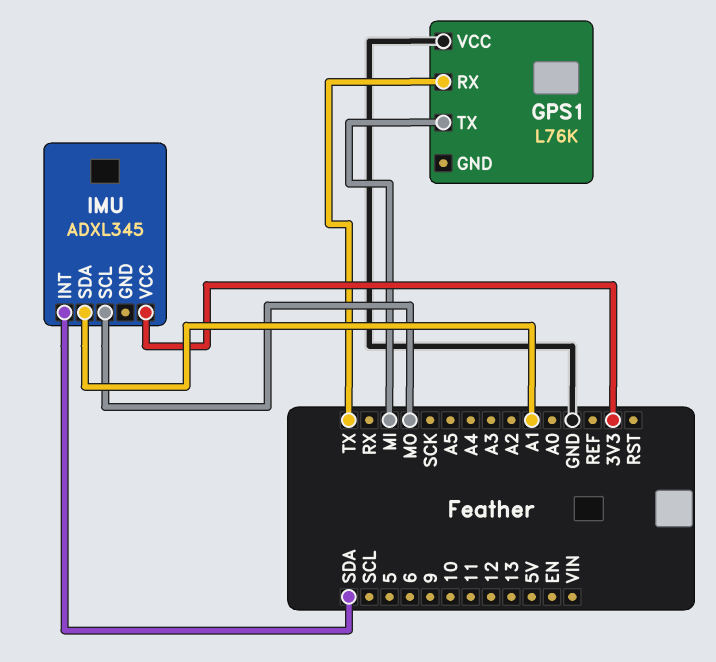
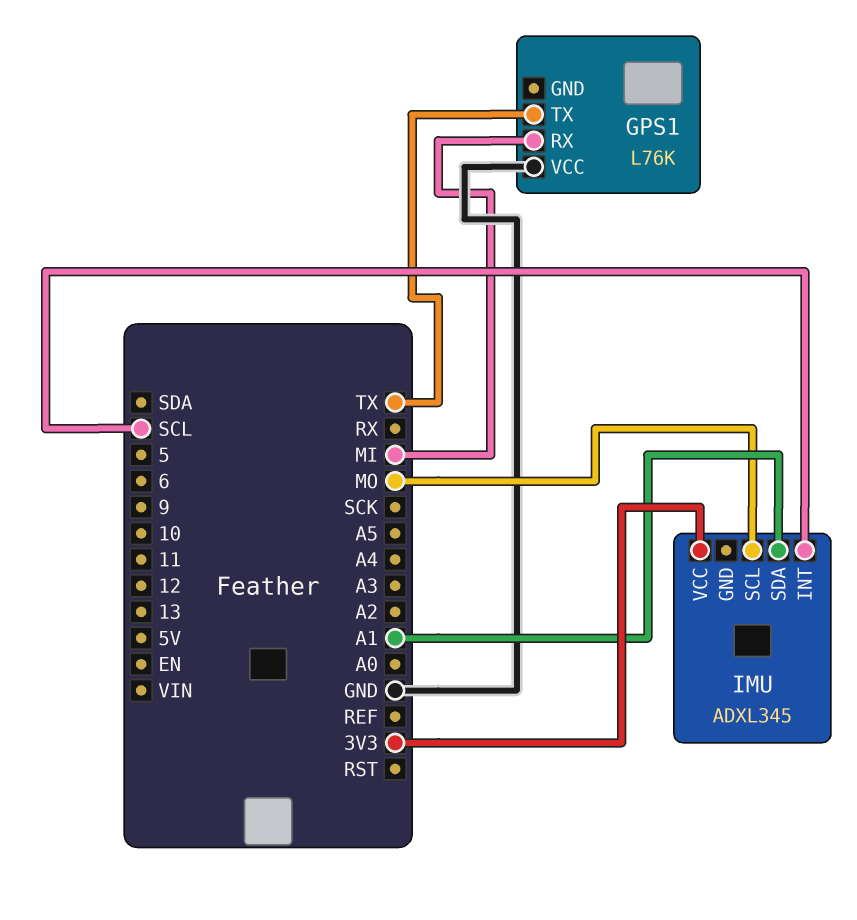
GPS1 pin RX: TX -> MI
GPS1 pin TX: MI -> TX
IMU pin INT: SDA -> SCL

